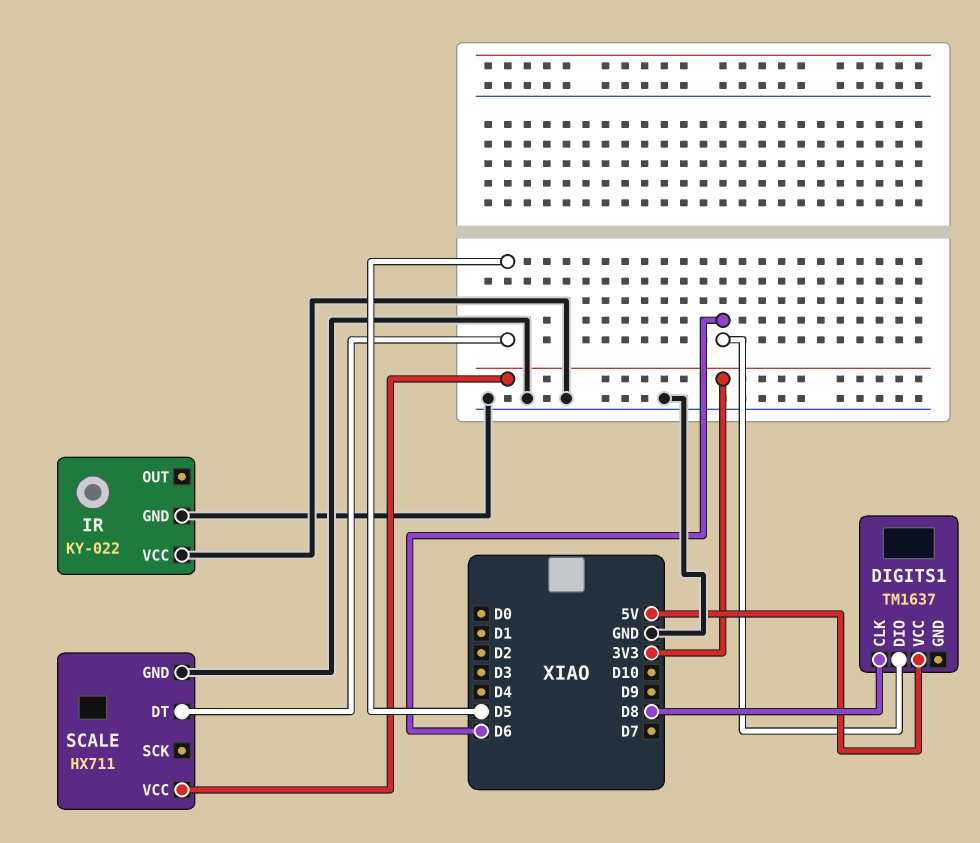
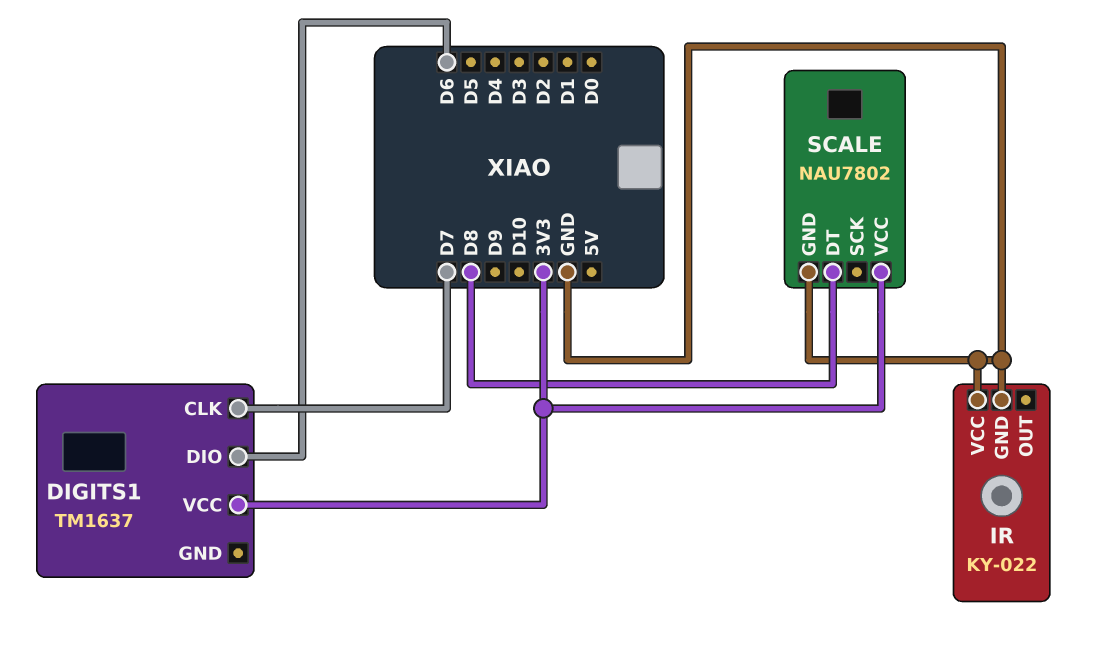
DIGITS1 pin CLK: D8 -> D7
DIGITS1 pin VCC: 5V -> 3V3
SCALE: HX711 -> NAU7802
SCALE pin DT: D5 -> D8

